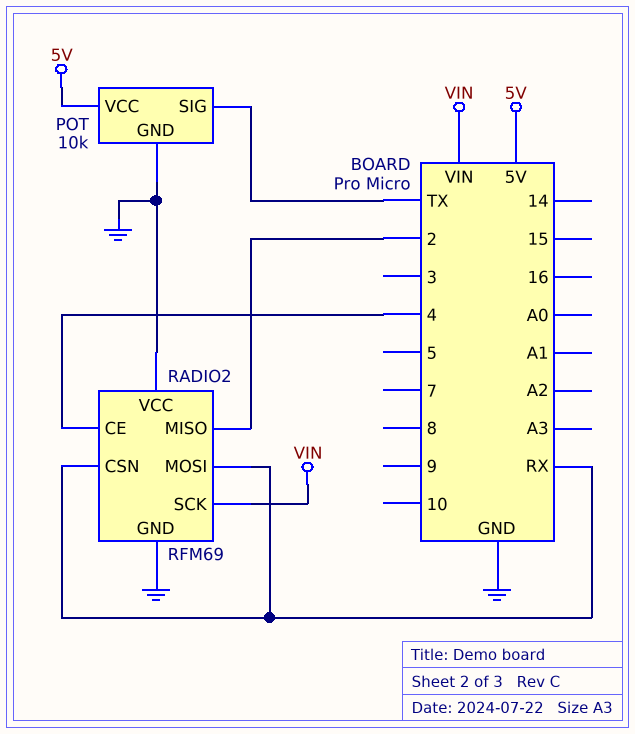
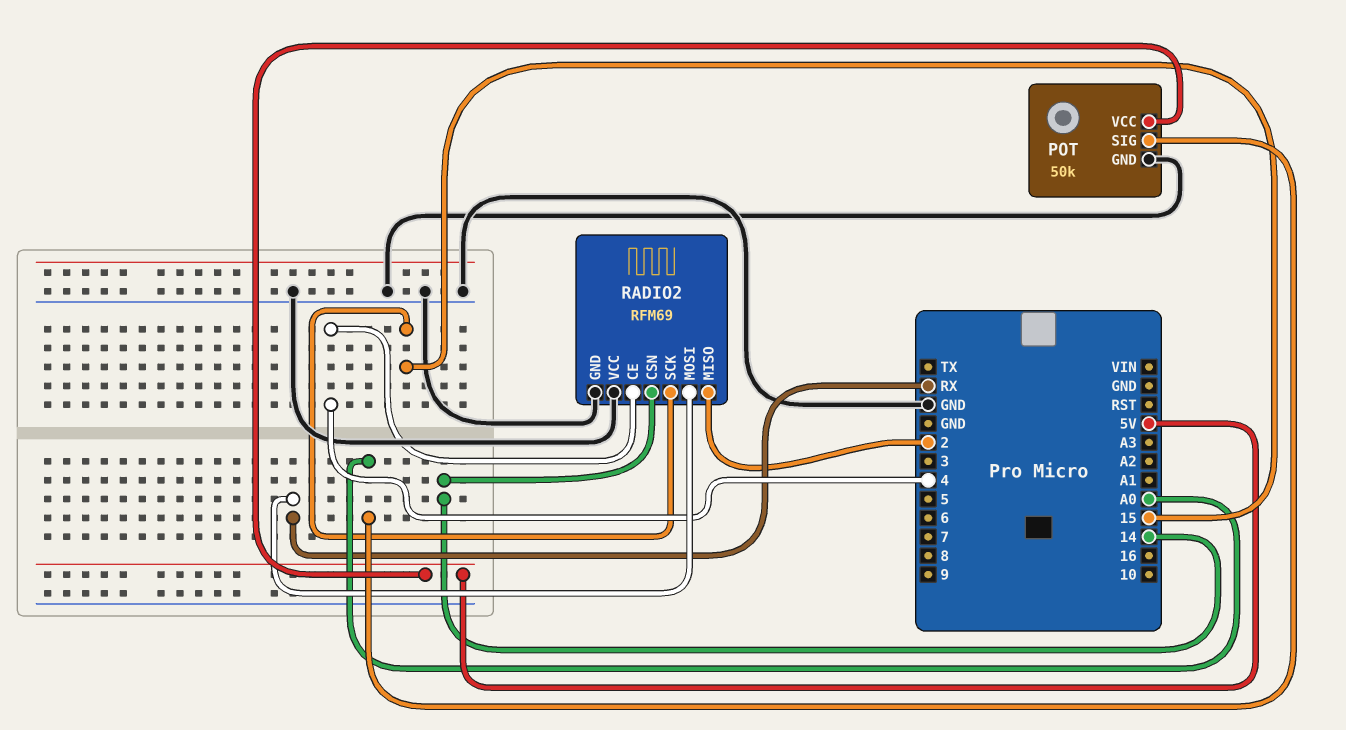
POT: 10k -> 50k
POT pin SIG: TX -> A0
RADIO2 pin CSN: RX -> 14
RADIO2 pin SCK: VIN -> 15

